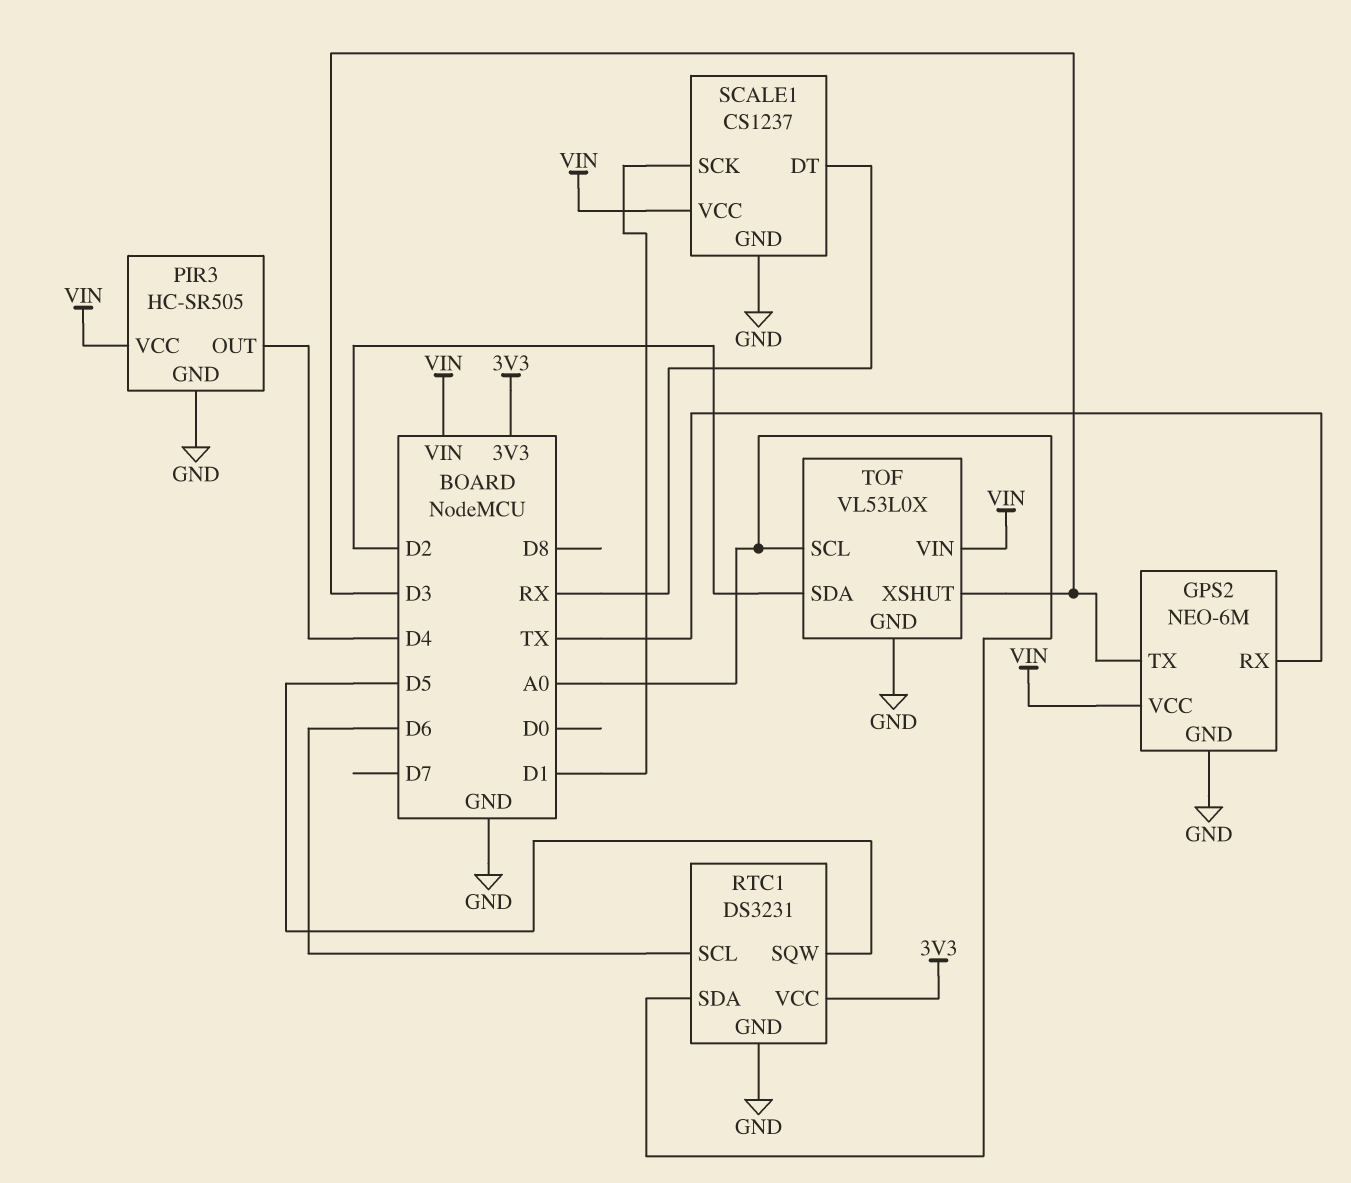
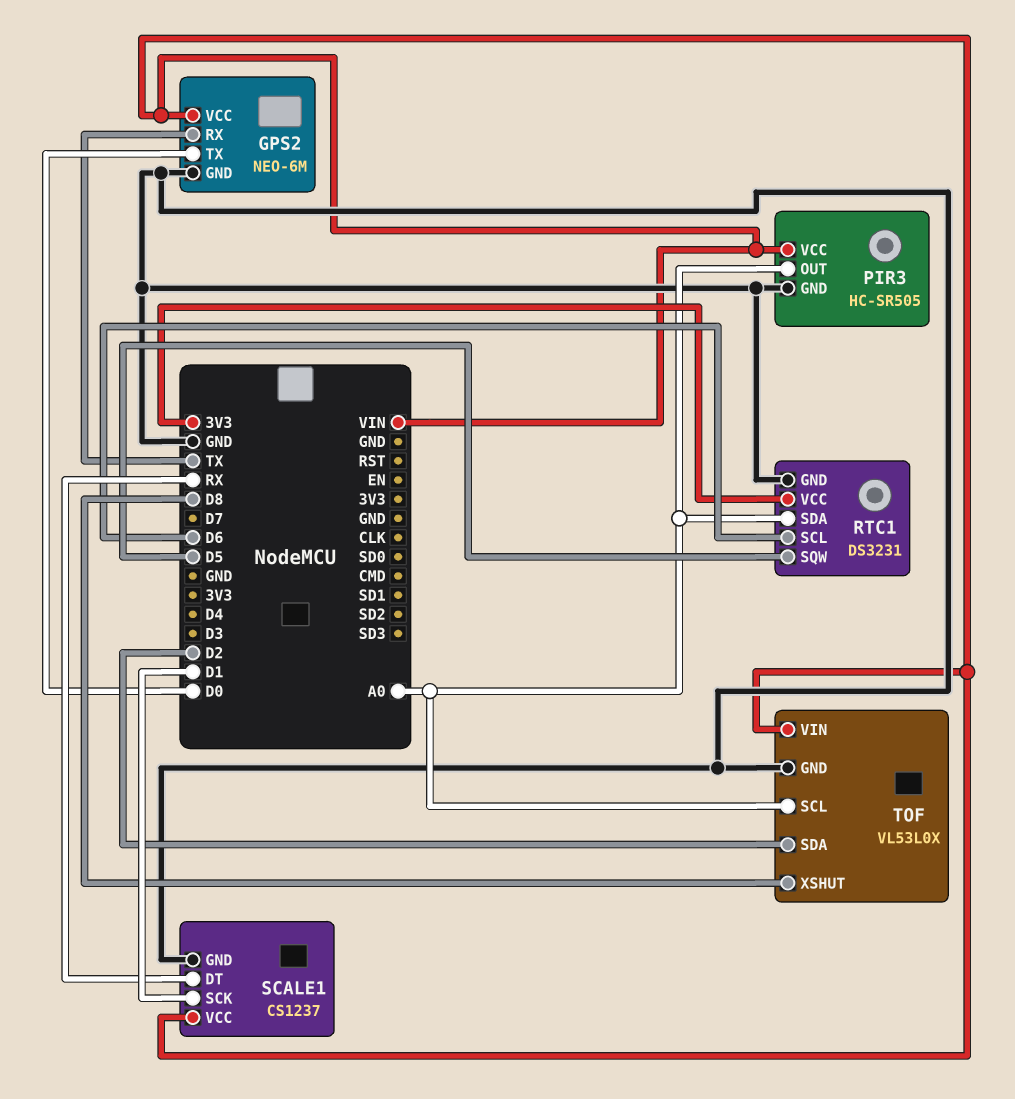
GPS2 pin TX: D3 -> D0
PIR3 pin OUT: D4 -> A0
TOF pin XSHUT: D3 -> D8

